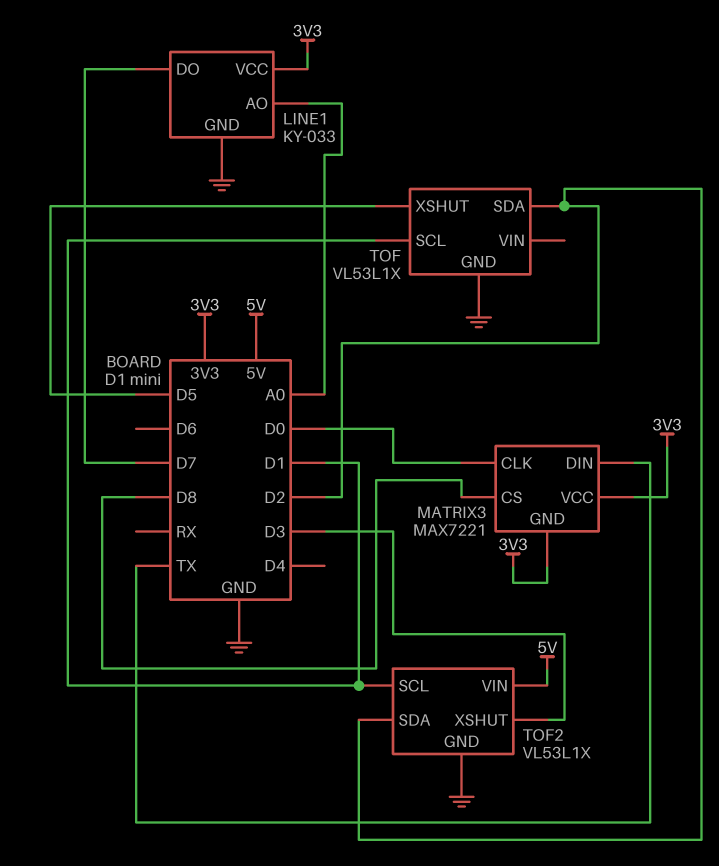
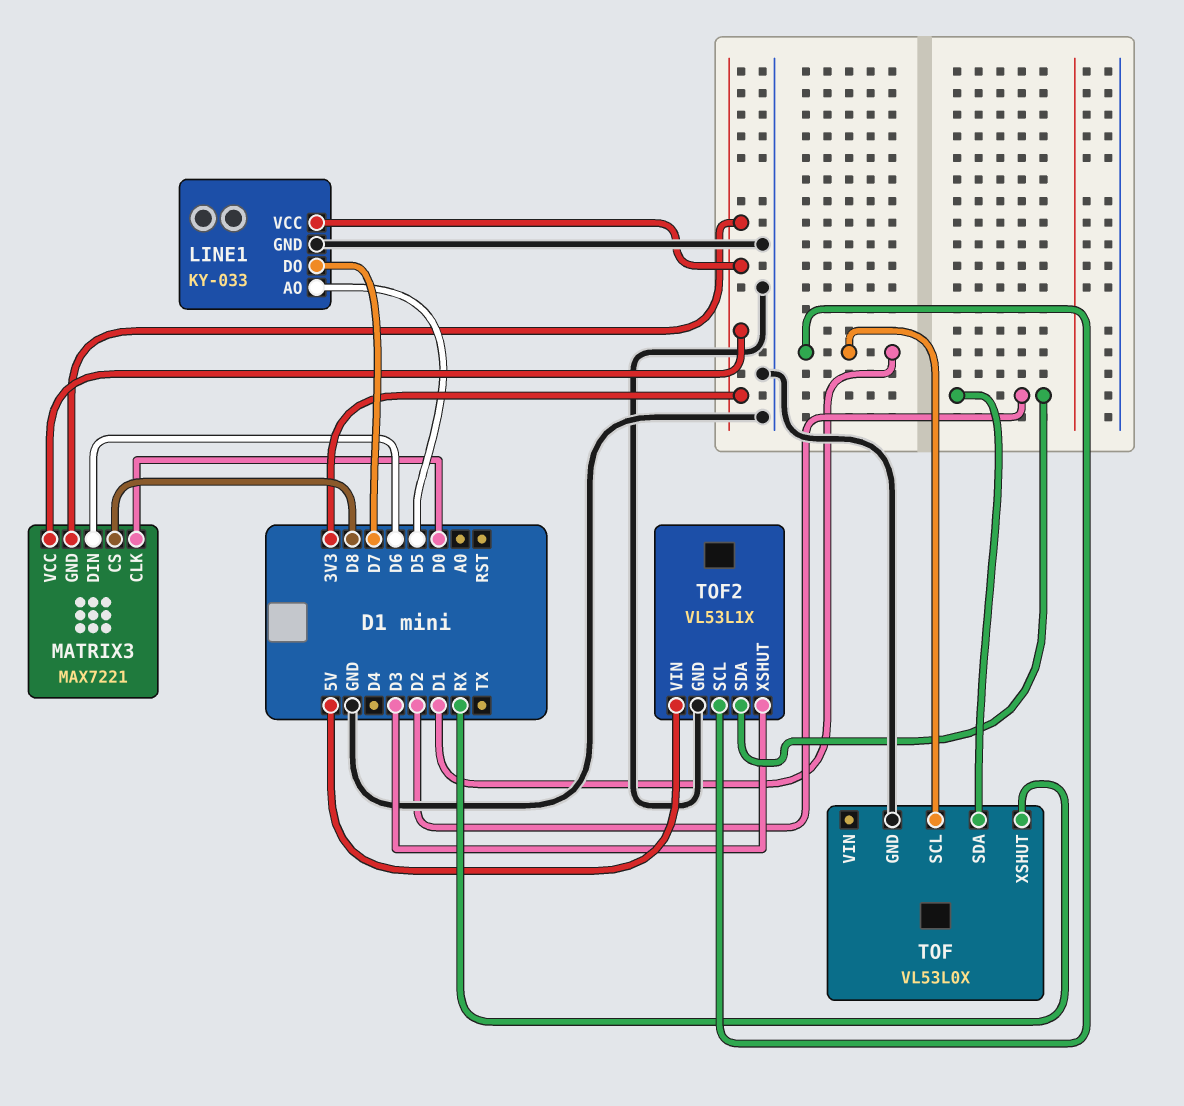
LINE1 pin AO: A0 -> D5
MATRIX3 pin DIN: TX -> D6
TOF: VL53L1X -> VL53L0X
TOF pin XSHUT: D5 -> RX

